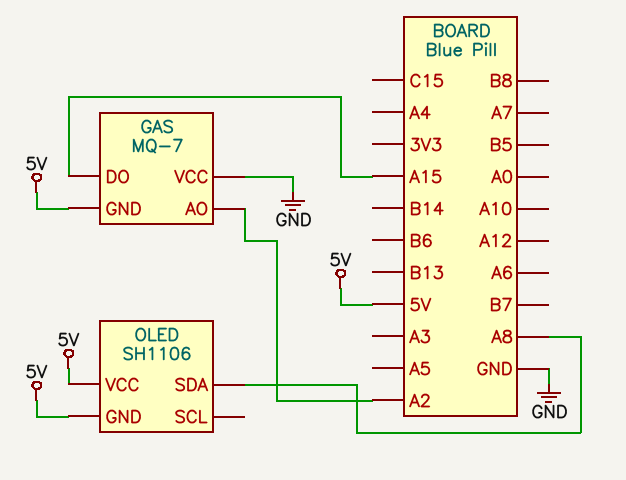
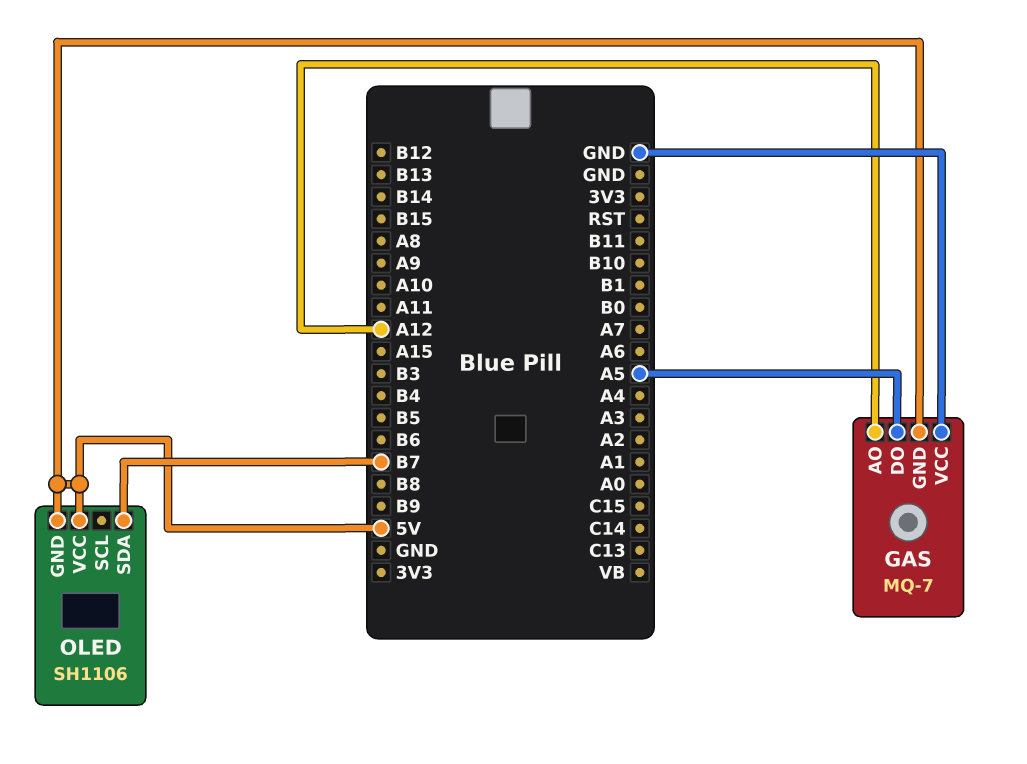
GAS pin AO: A2 -> A12
GAS pin DO: A15 -> A5
OLED pin SDA: A8 -> B7

